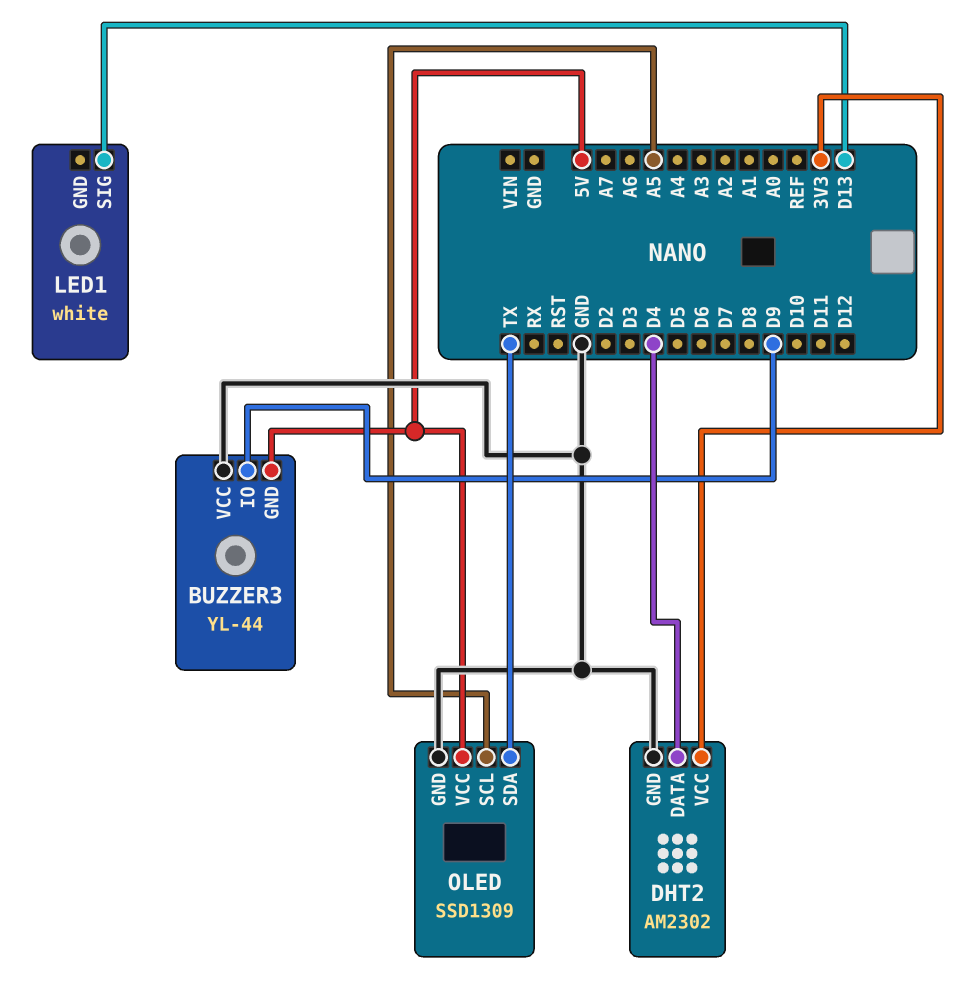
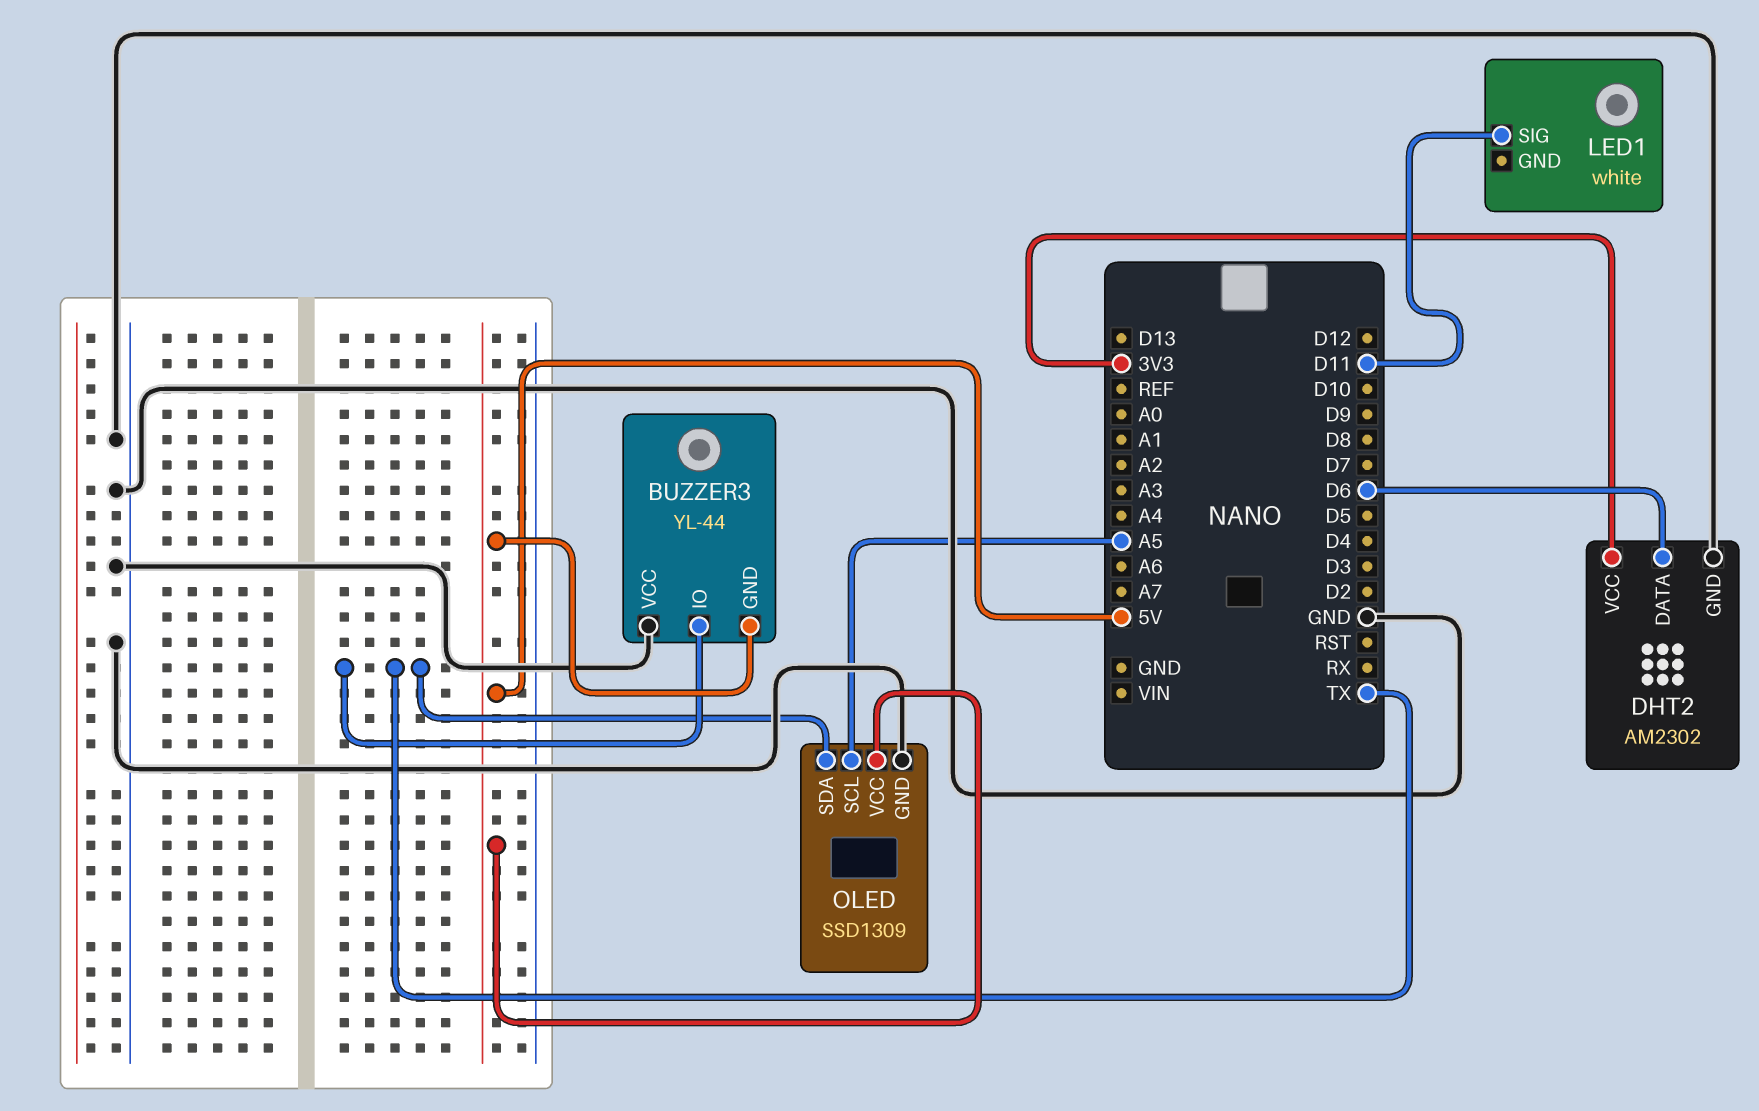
BUZZER3 pin IO: D9 -> TX
DHT2 pin DATA: D4 -> D6
LED1 pin SIG: D13 -> D11

